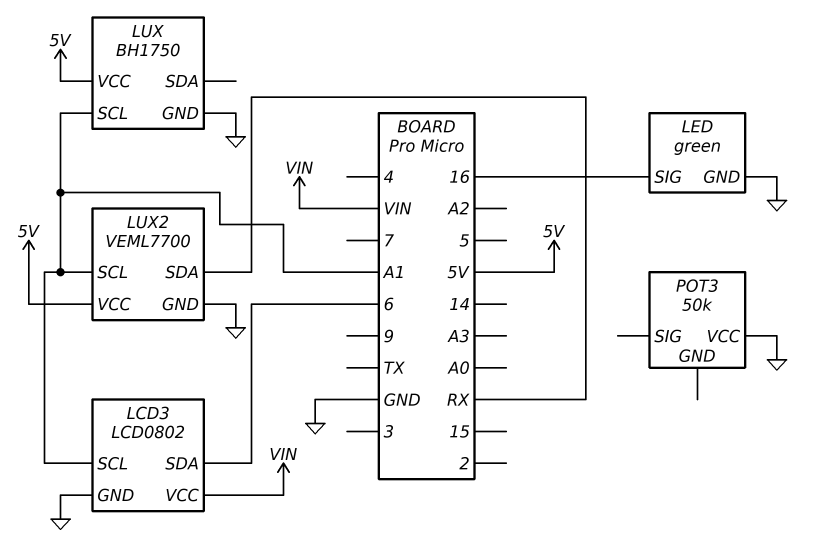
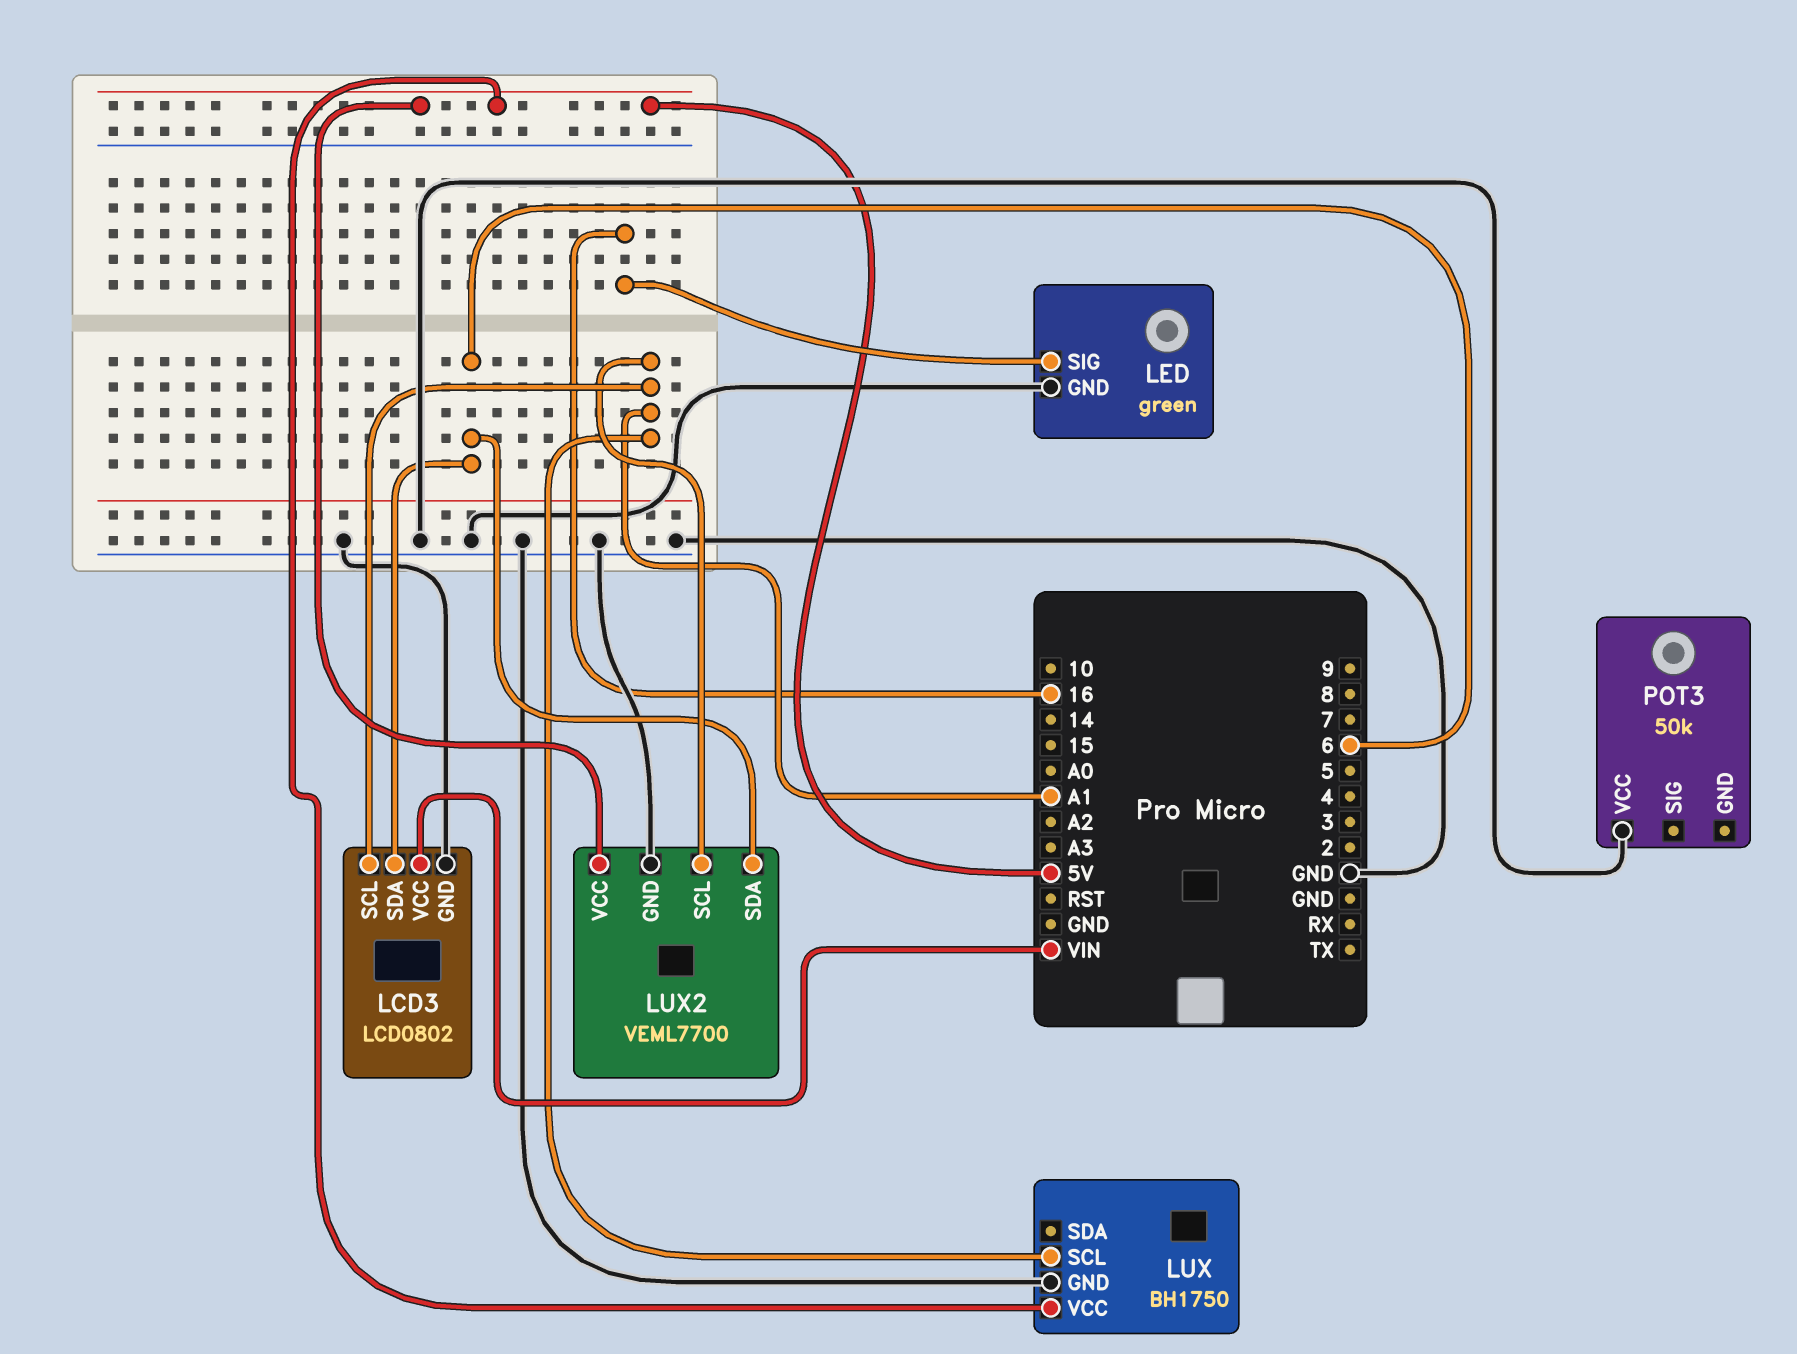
LUX2 pin SDA: RX -> 6

